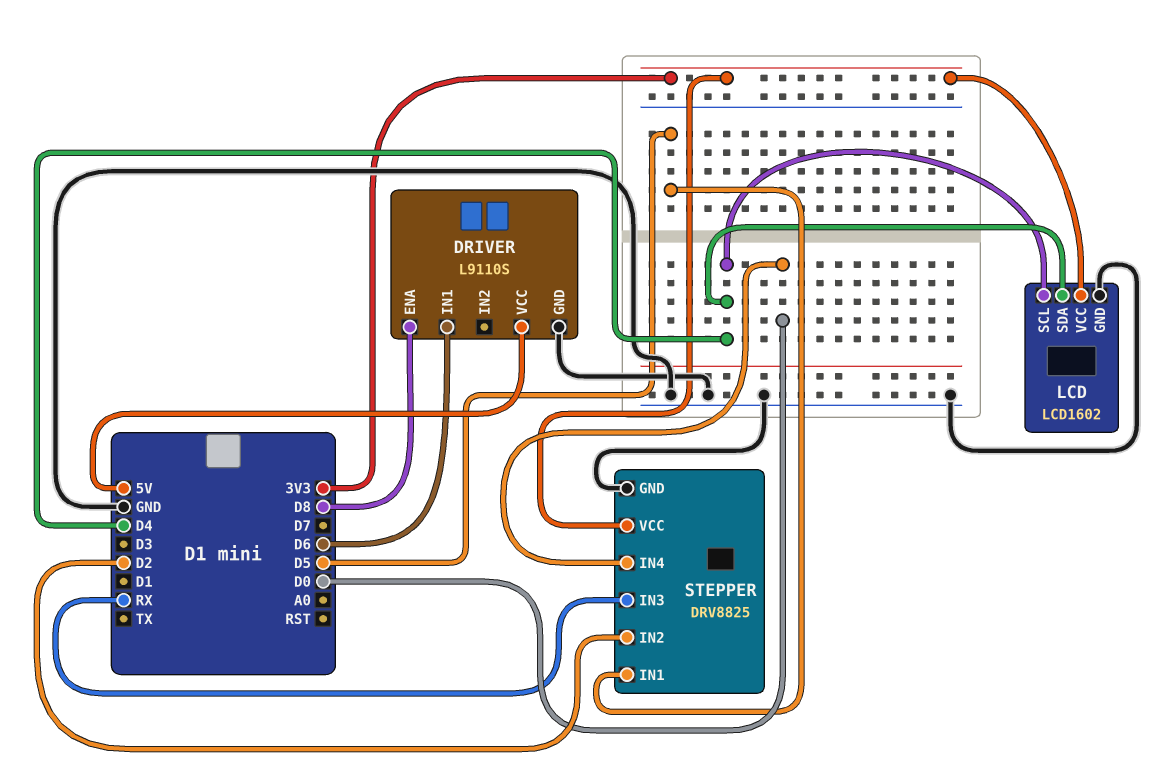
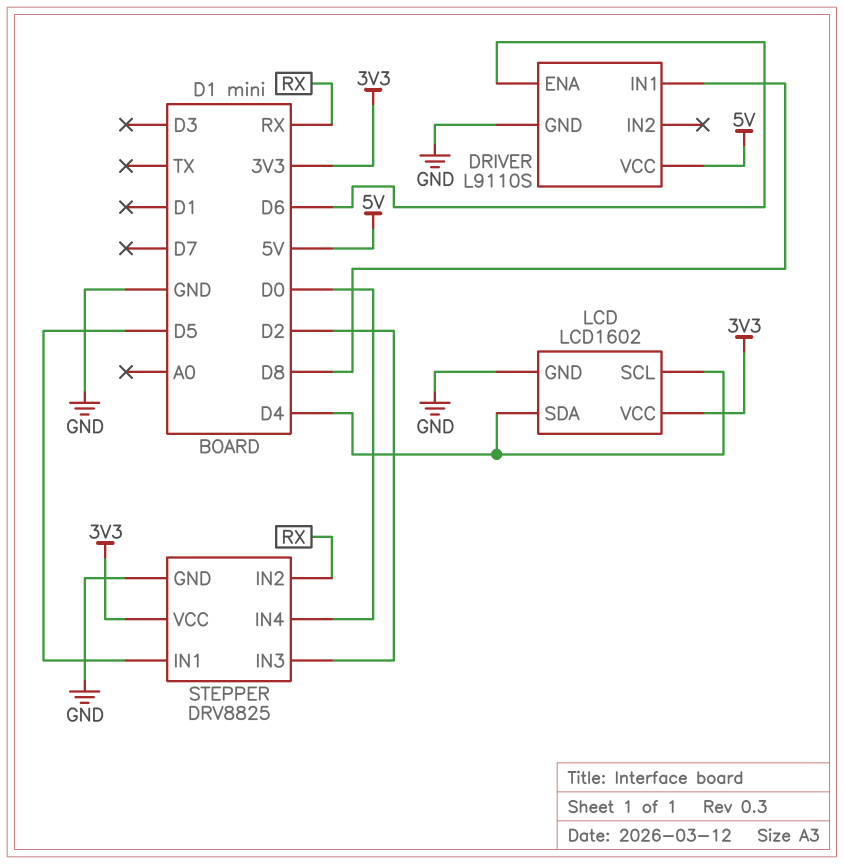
DRIVER pin ENA: D8 -> D6
DRIVER pin IN1: D6 -> D8
STEPPER pin IN2: D2 -> RX
STEPPER pin IN3: RX -> D2

